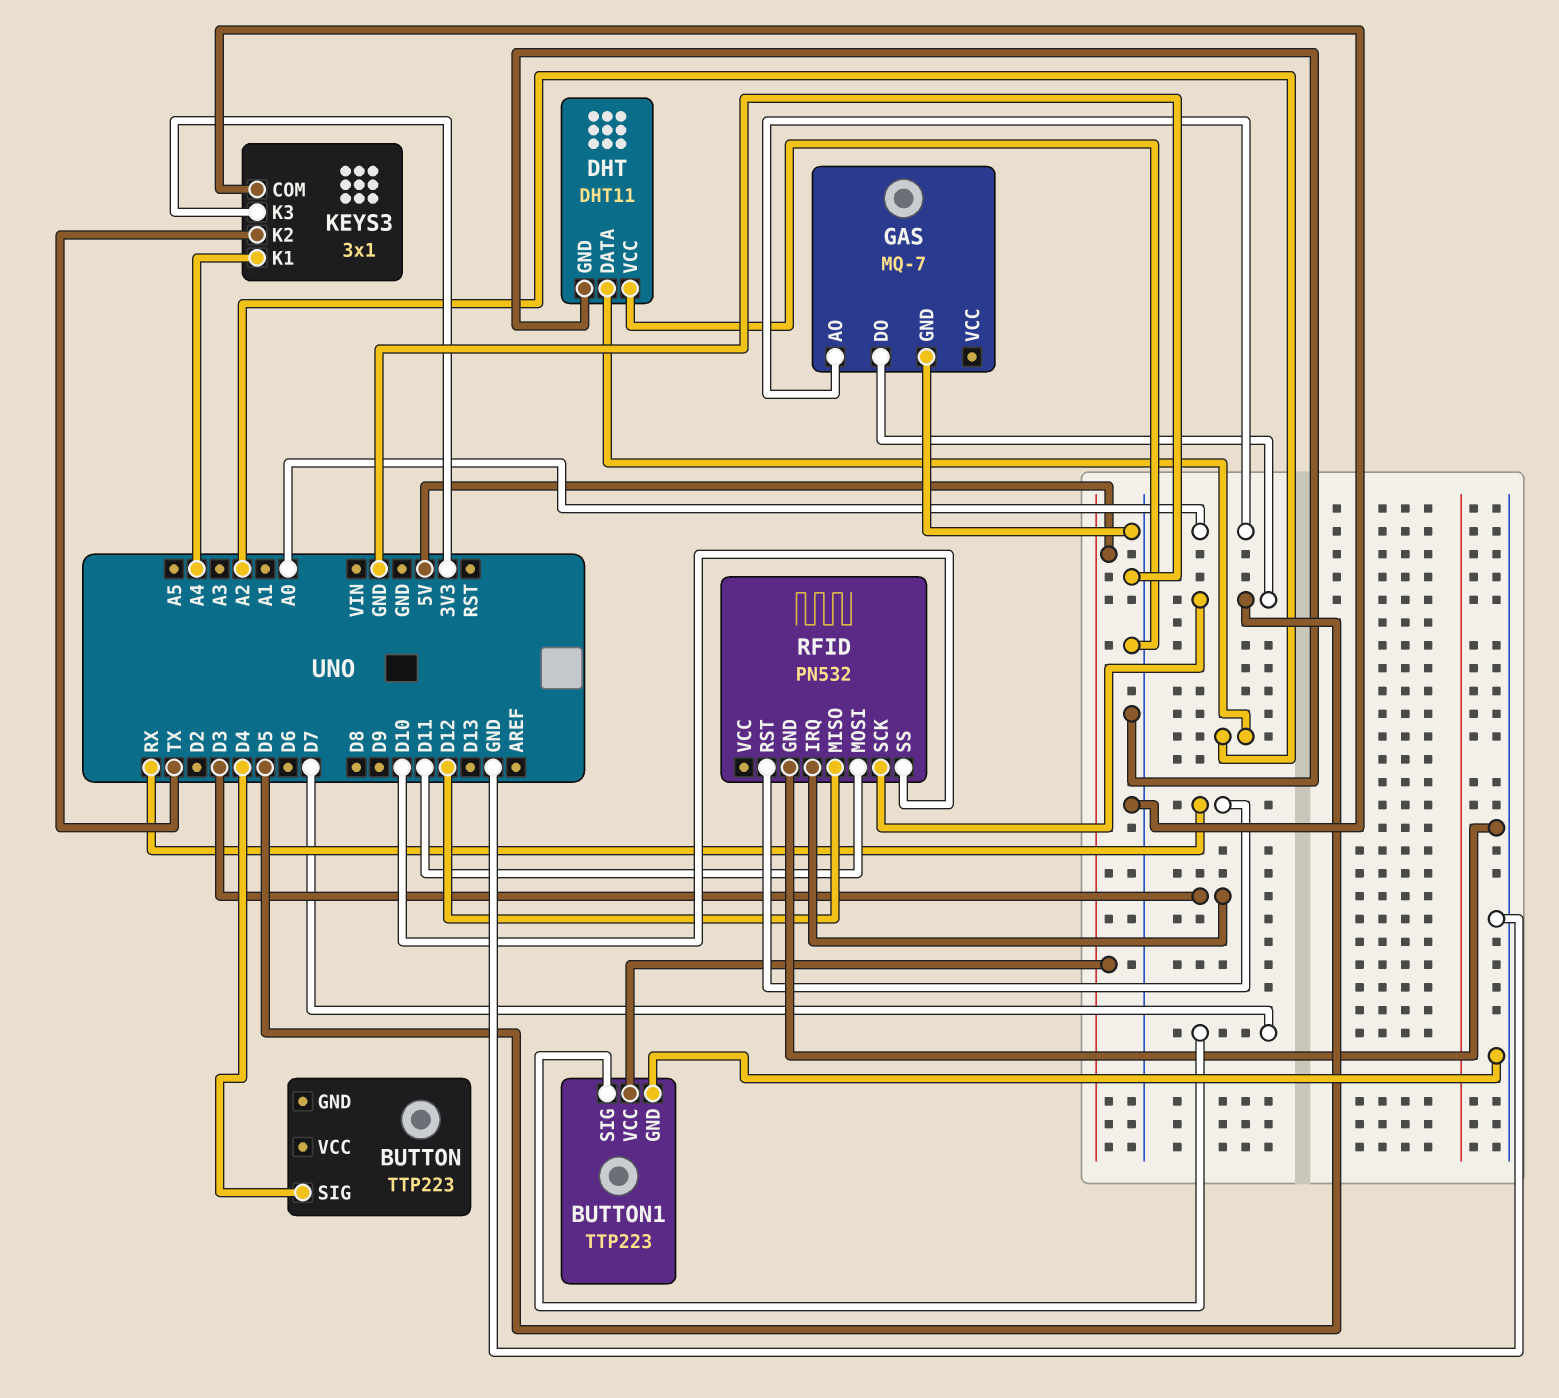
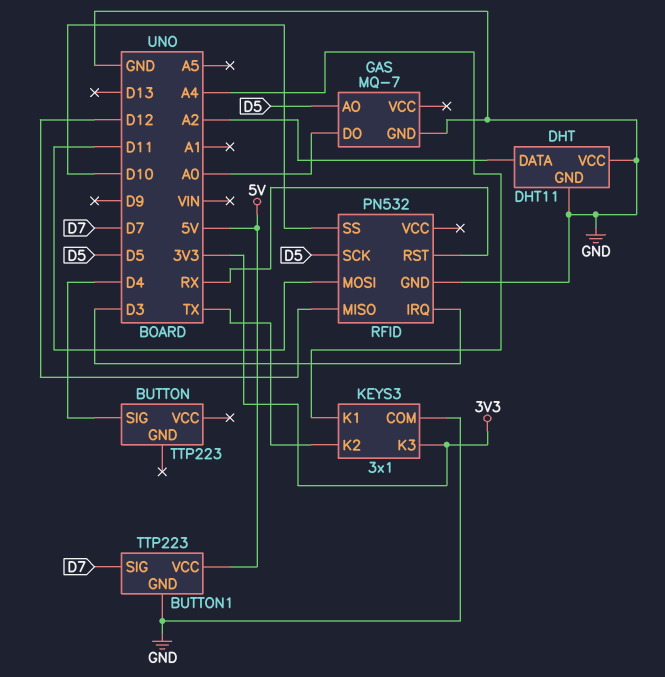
GAS pin AO: A0 -> D5
GAS pin DO: D5 -> A0

